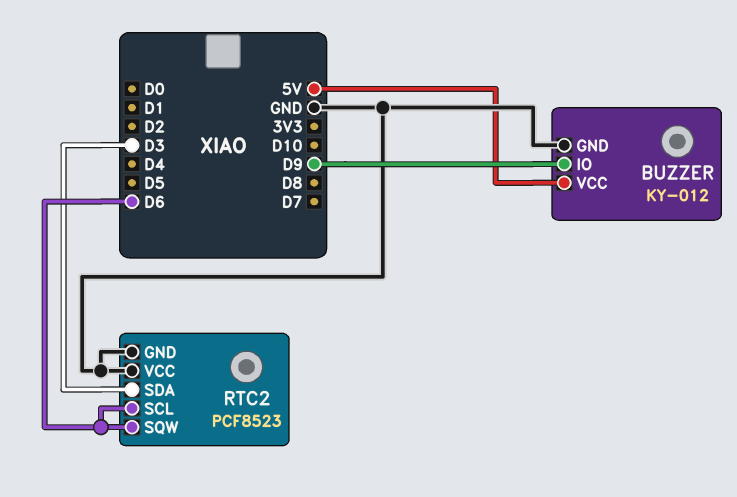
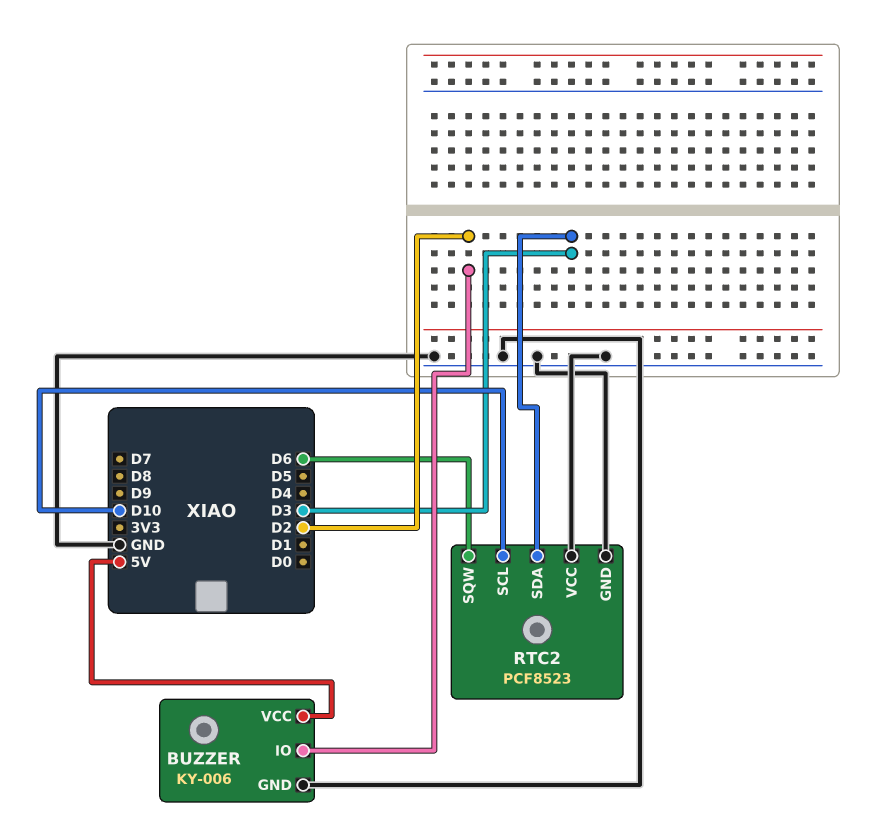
BUZZER: KY-012 -> KY-006
BUZZER pin IO: D9 -> D2
RTC2 pin SCL: D6 -> D10

